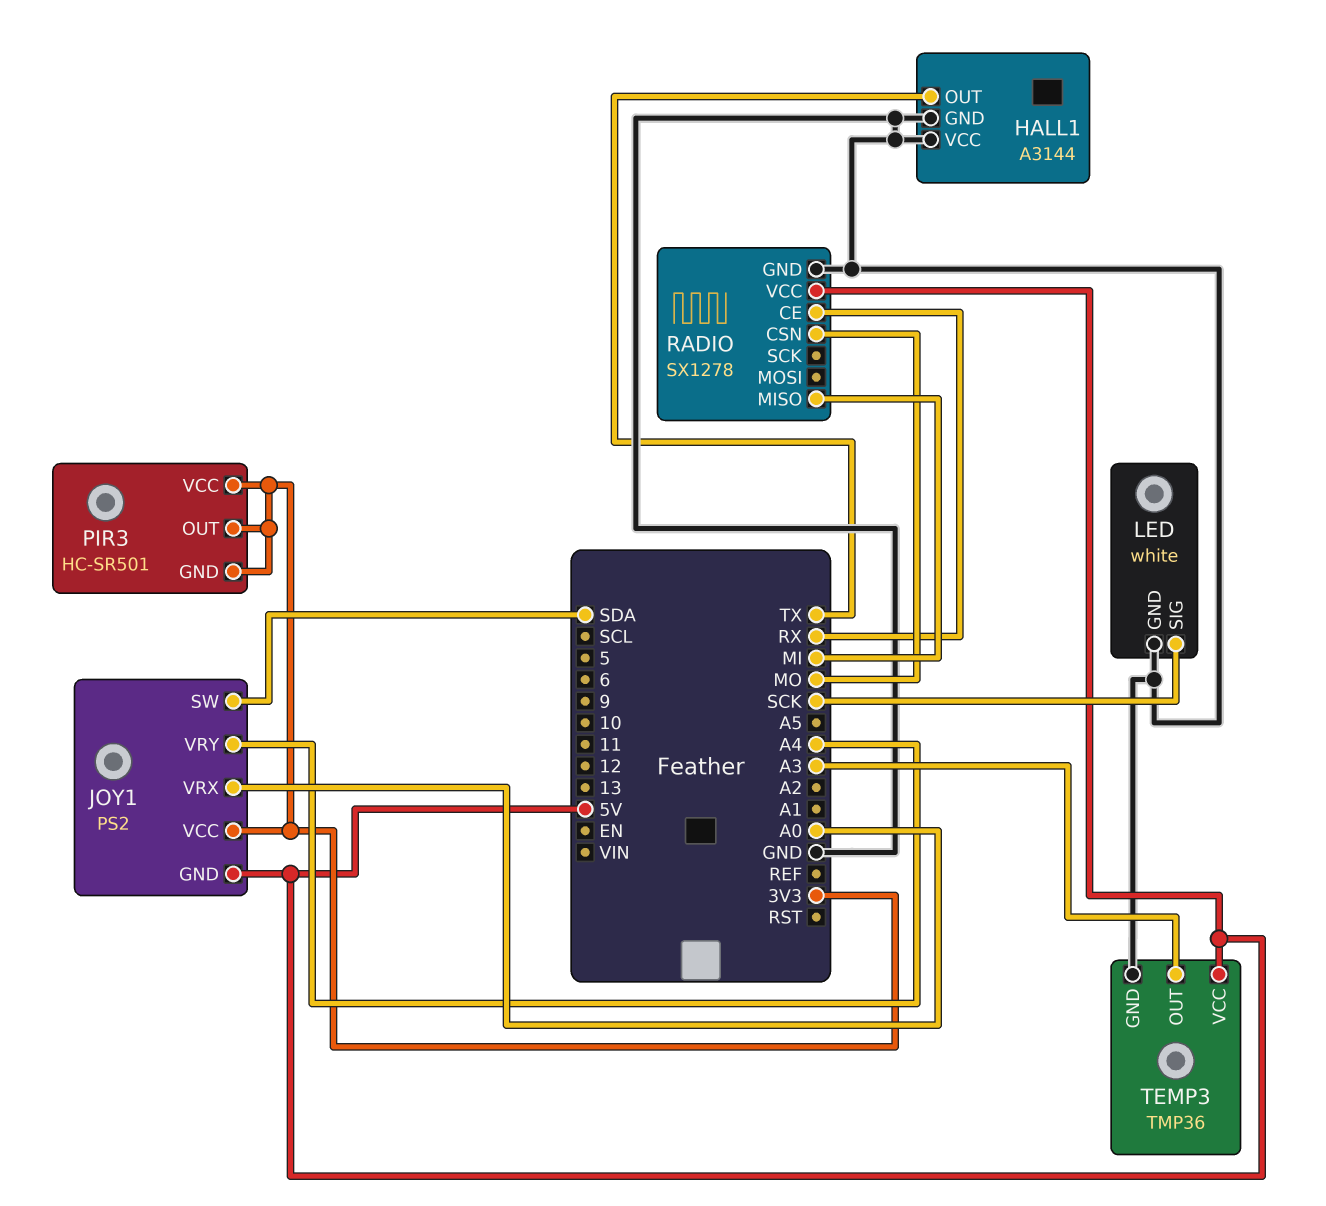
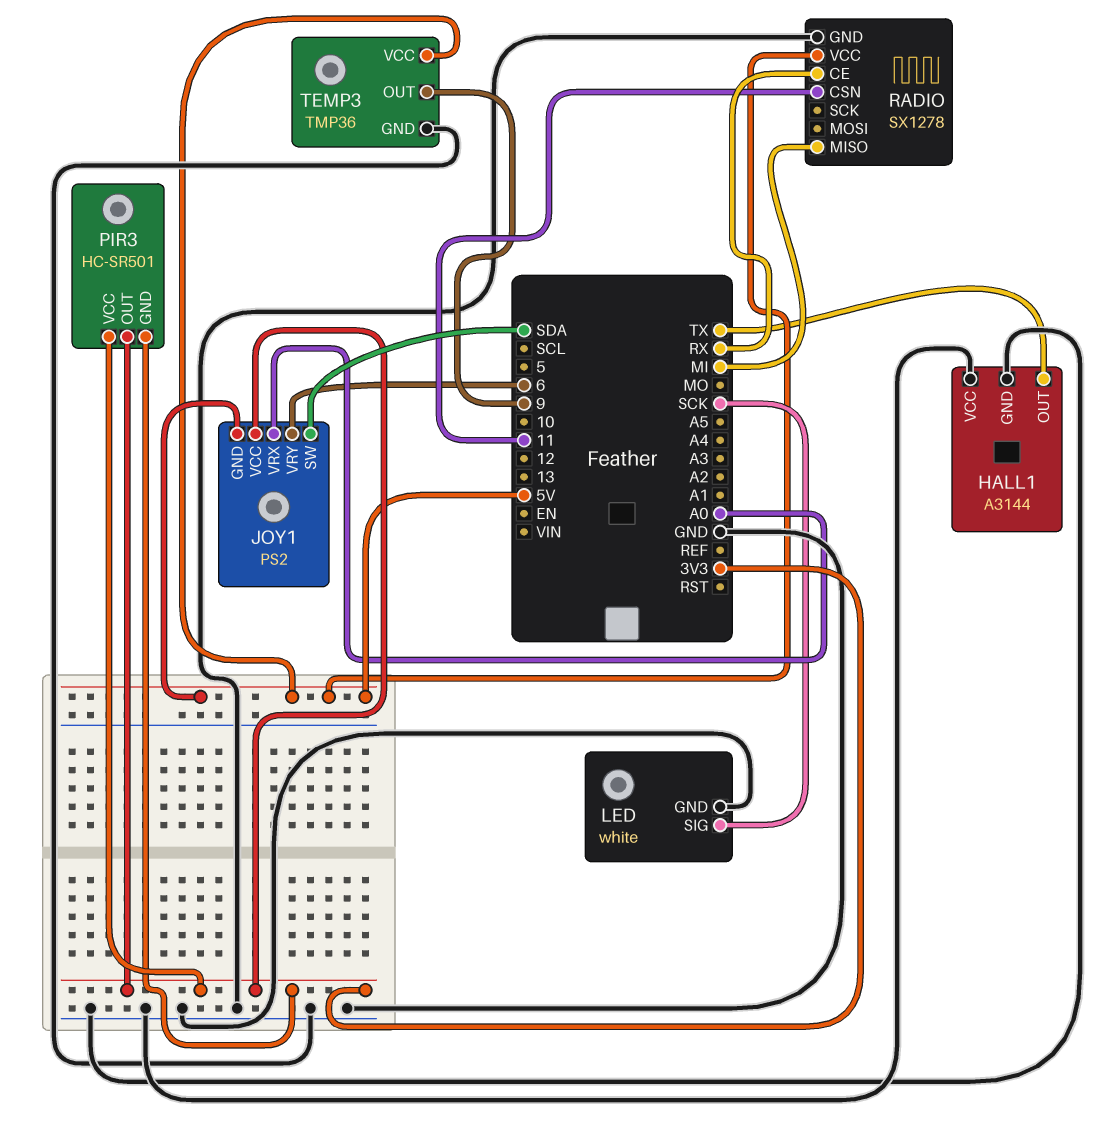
JOY1 pin VRY: A4 -> 6
RADIO pin CSN: MO -> 11
TEMP3 pin OUT: A3 -> 9

